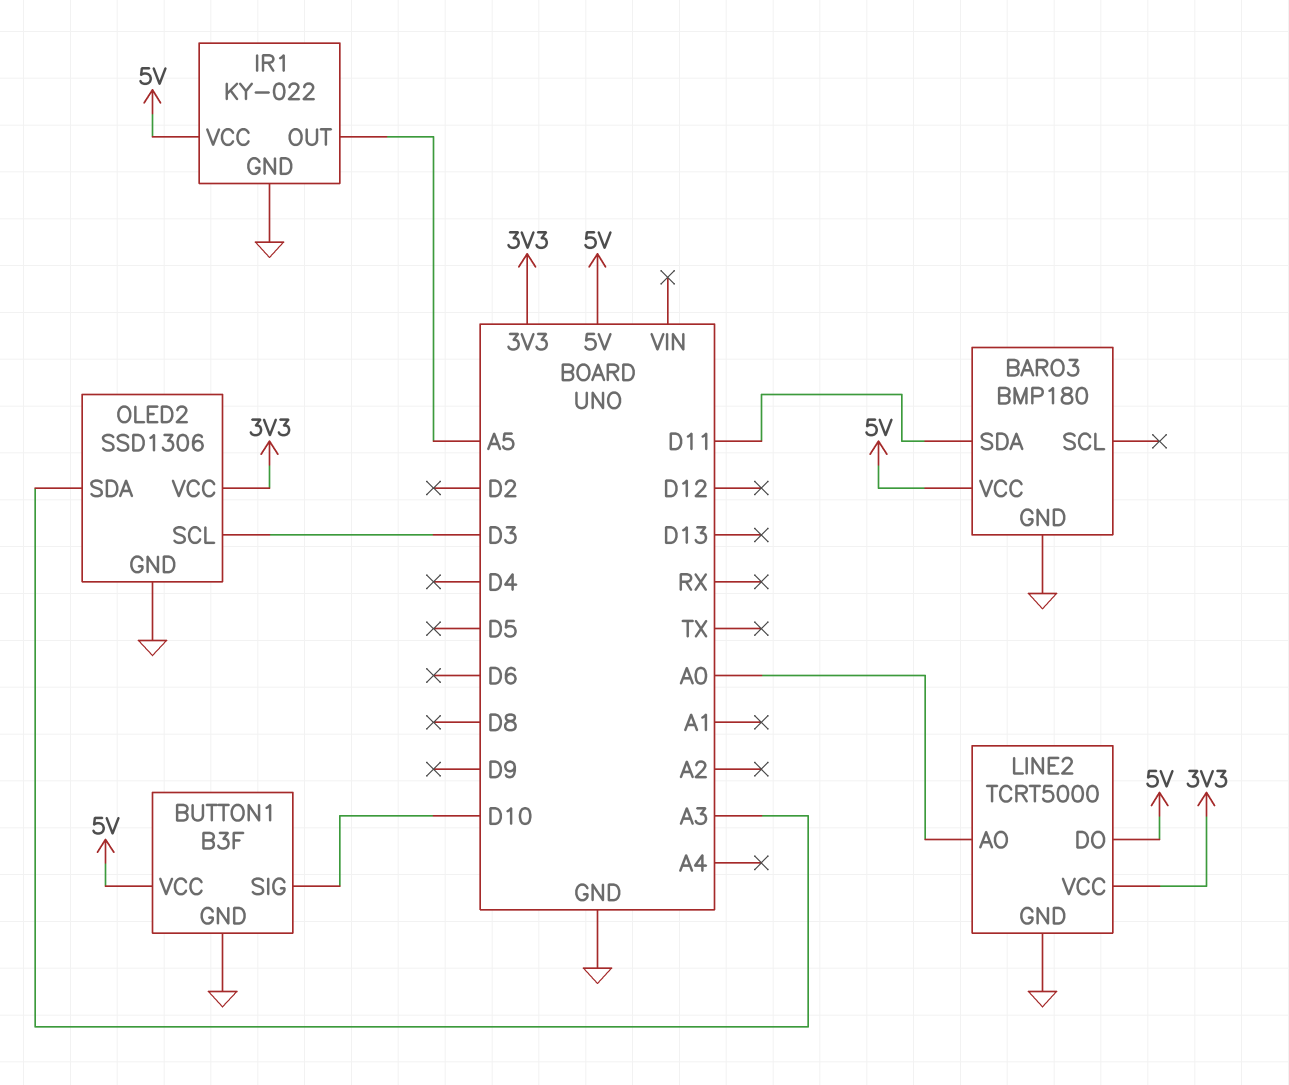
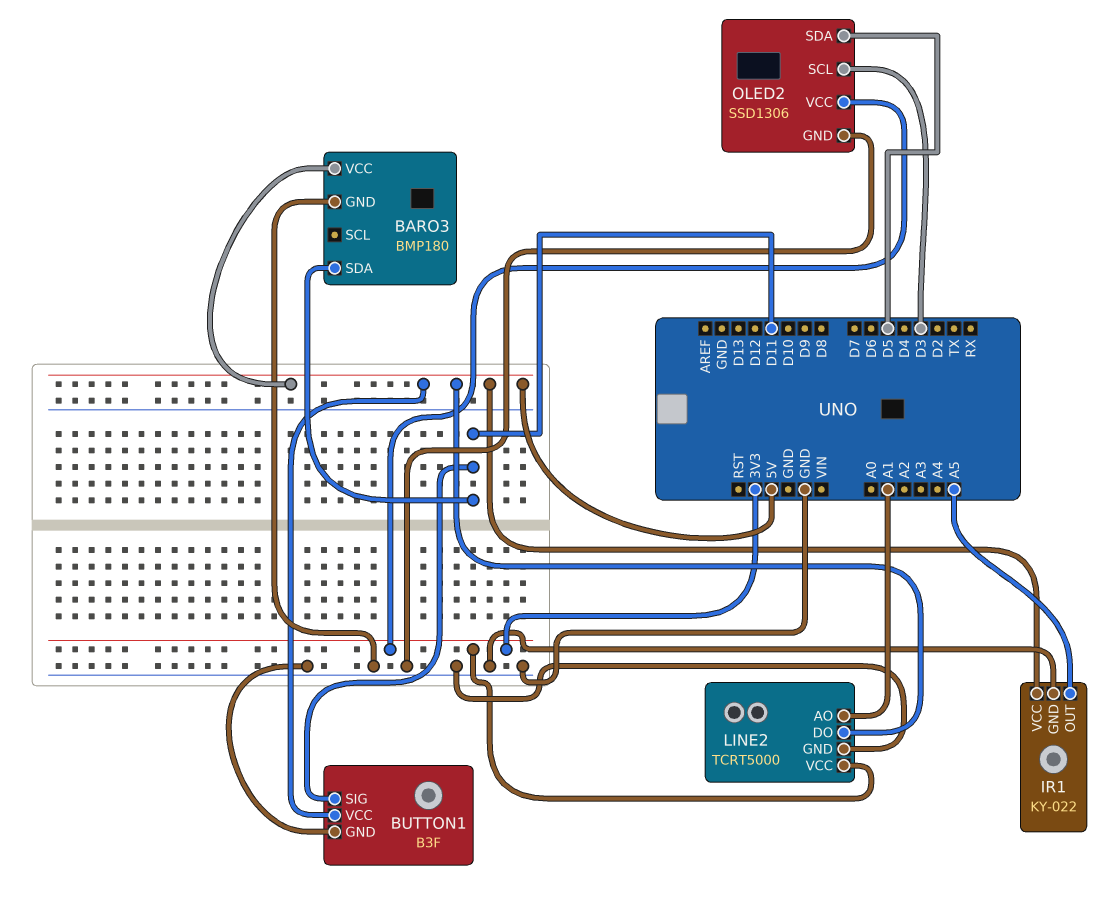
BUTTON1 pin SIG: D10 -> D11
LINE2 pin AO: A0 -> A1
OLED2 pin SDA: A3 -> D5

